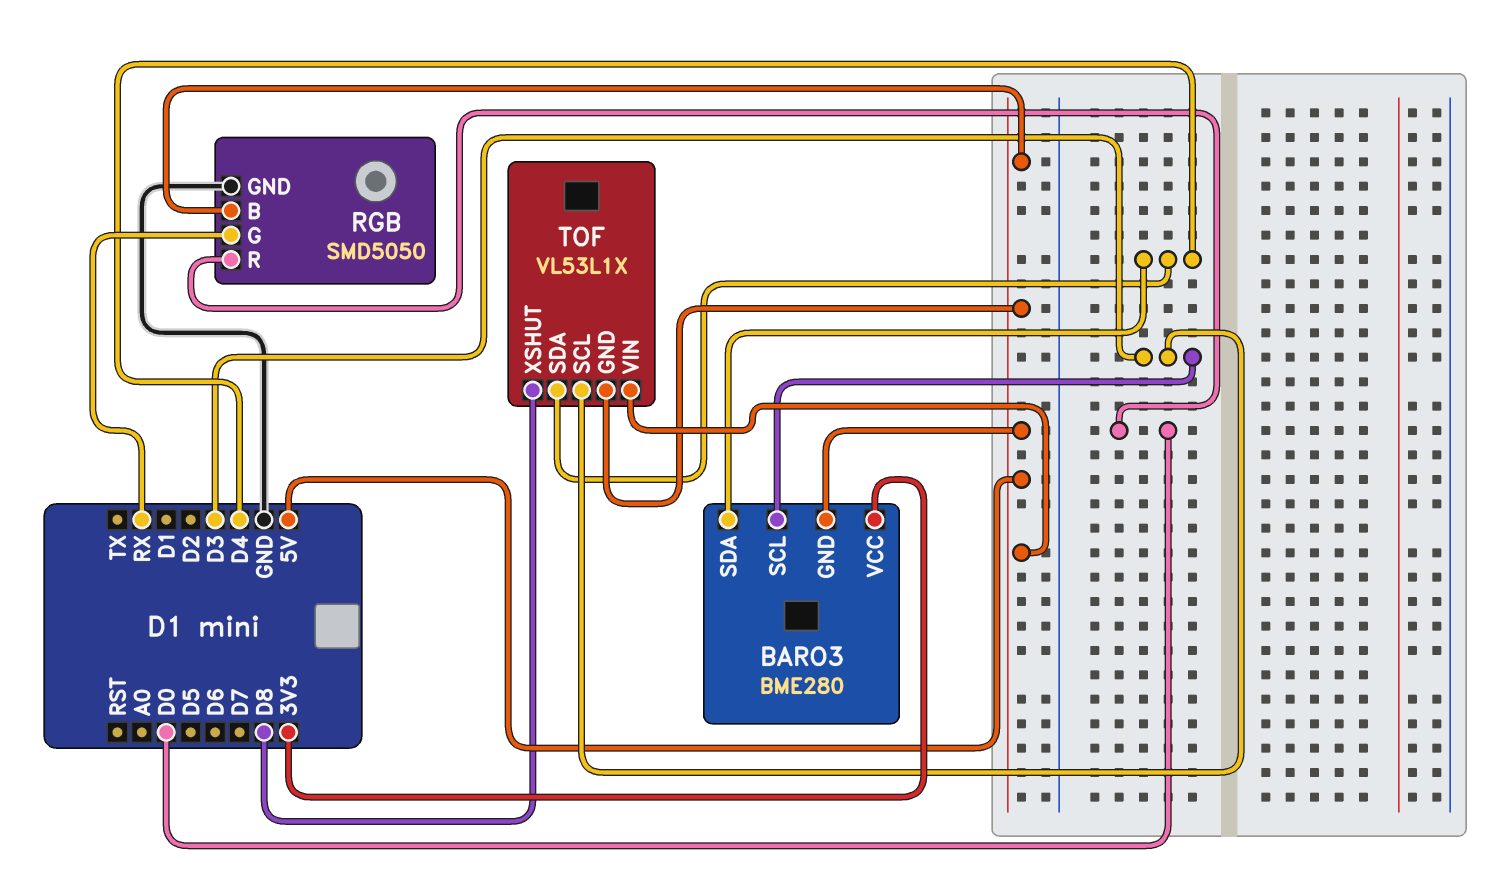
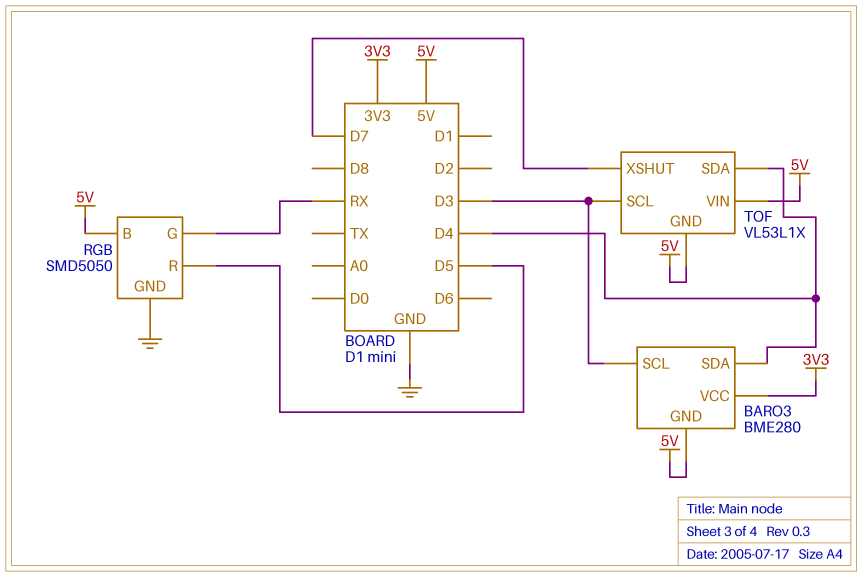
RGB pin R: D0 -> D5
TOF pin XSHUT: D8 -> D7

